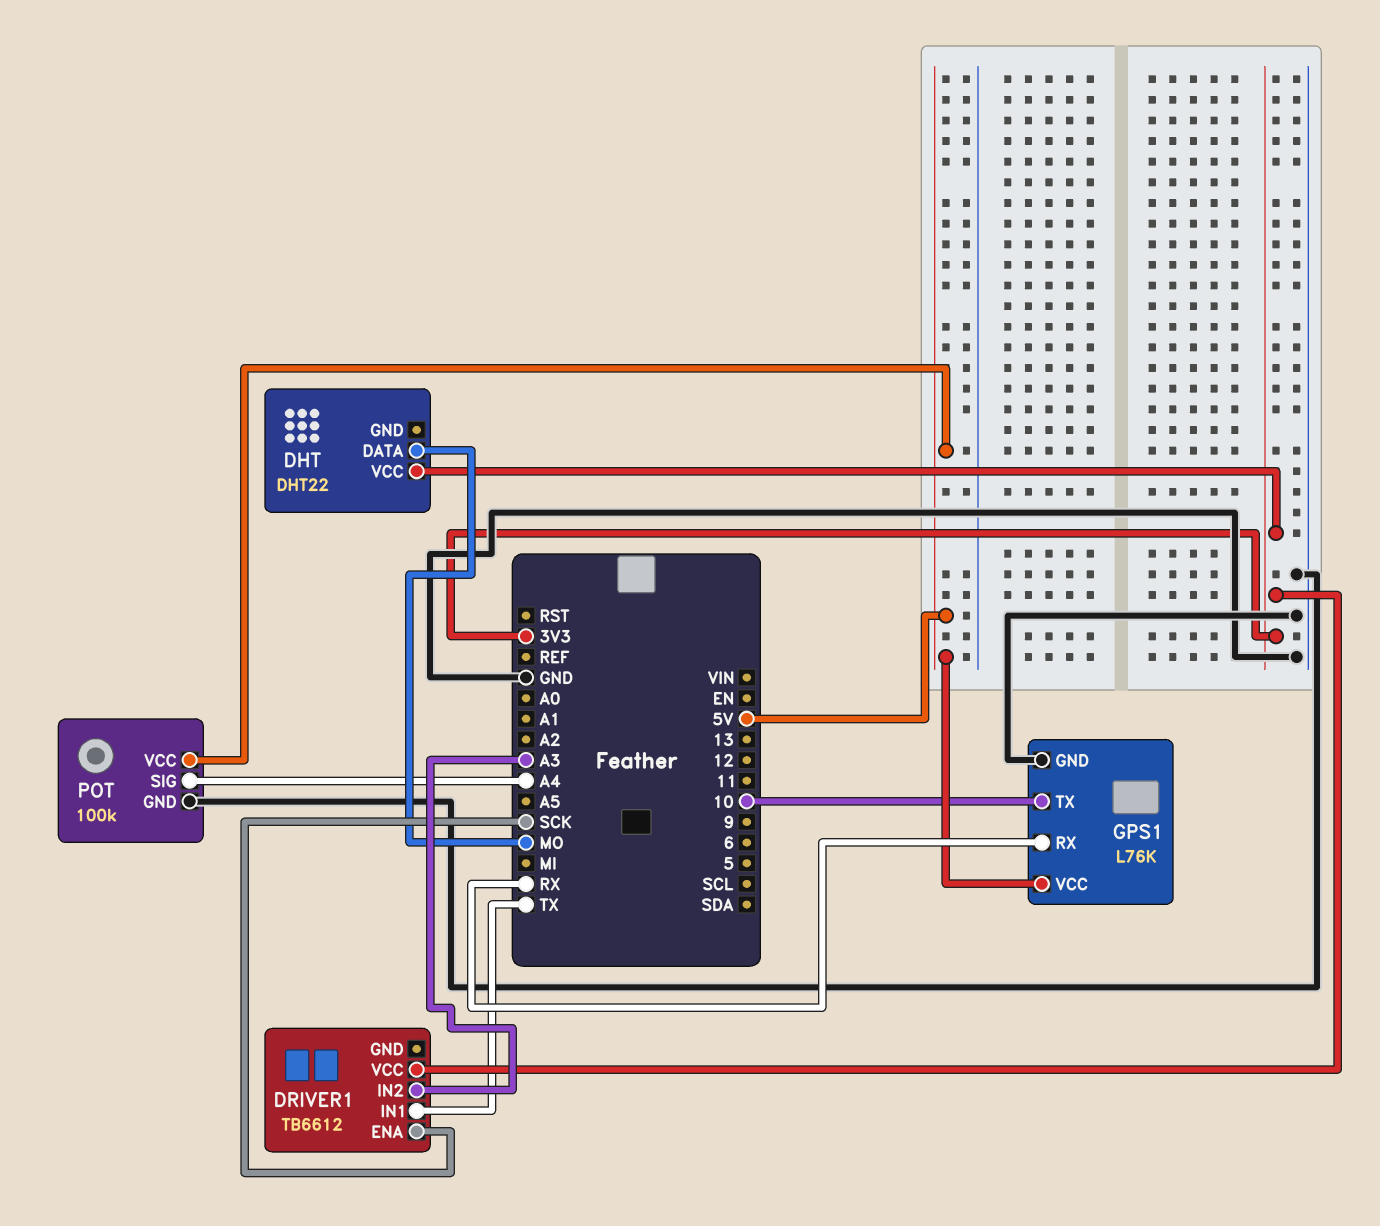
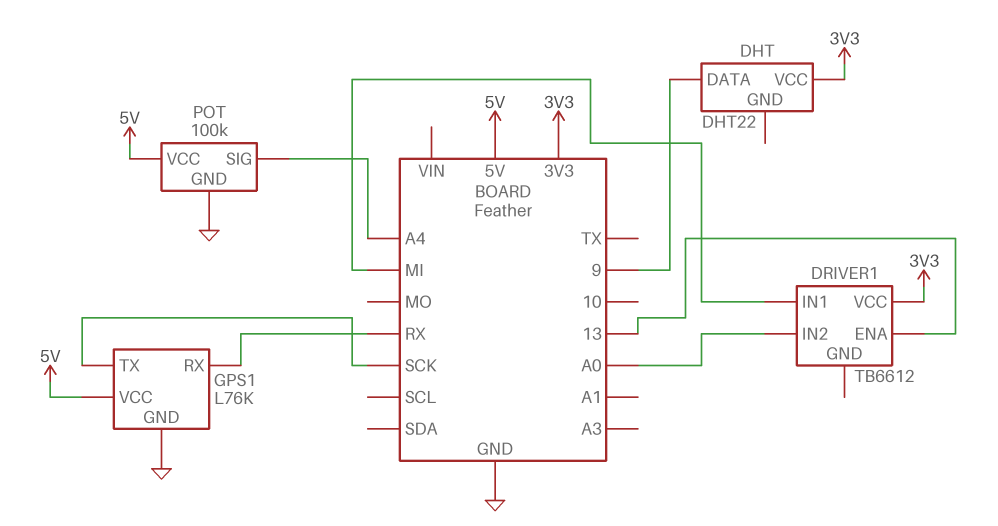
DHT pin DATA: MO -> 9
DRIVER1 pin ENA: SCK -> 13
DRIVER1 pin IN1: TX -> MI
DRIVER1 pin IN2: A3 -> A0
GPS1 pin TX: 10 -> SCK

